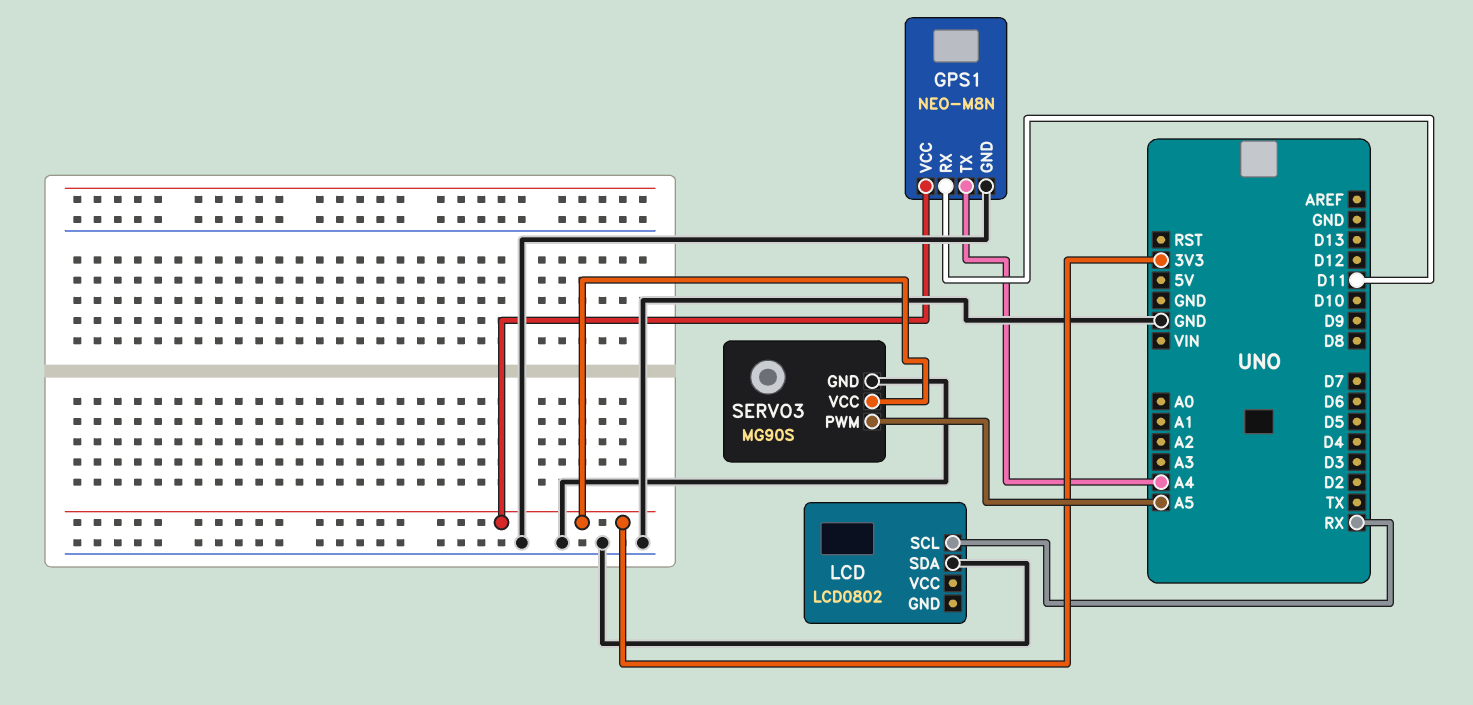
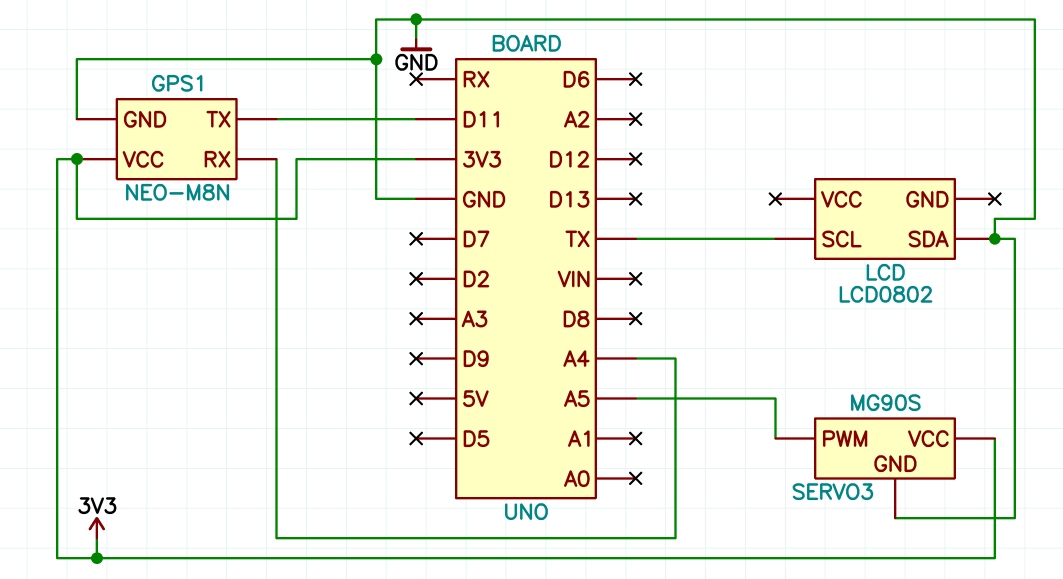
GPS1 pin RX: D11 -> A4
GPS1 pin TX: A4 -> D11
LCD pin SCL: RX -> TX

